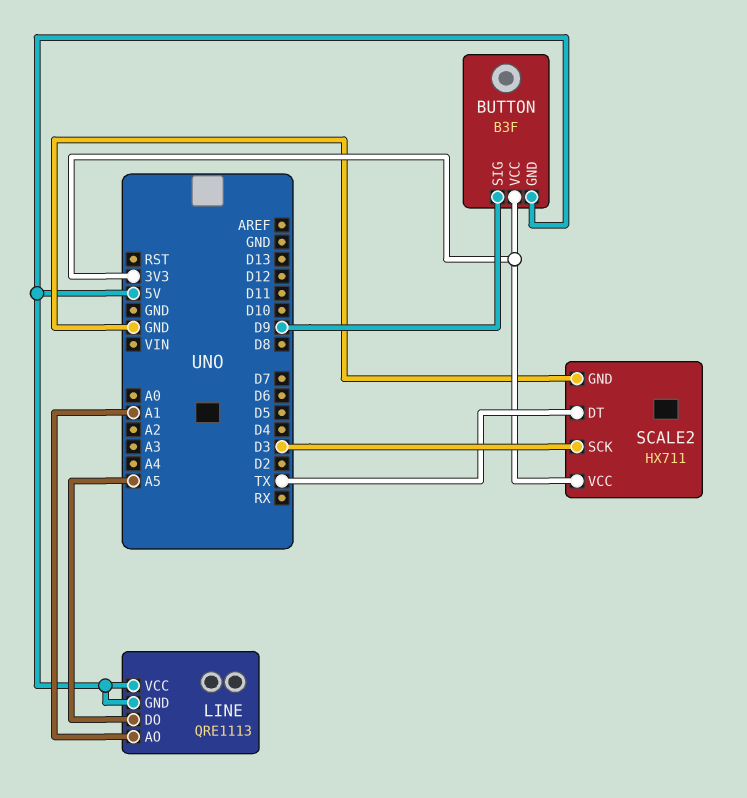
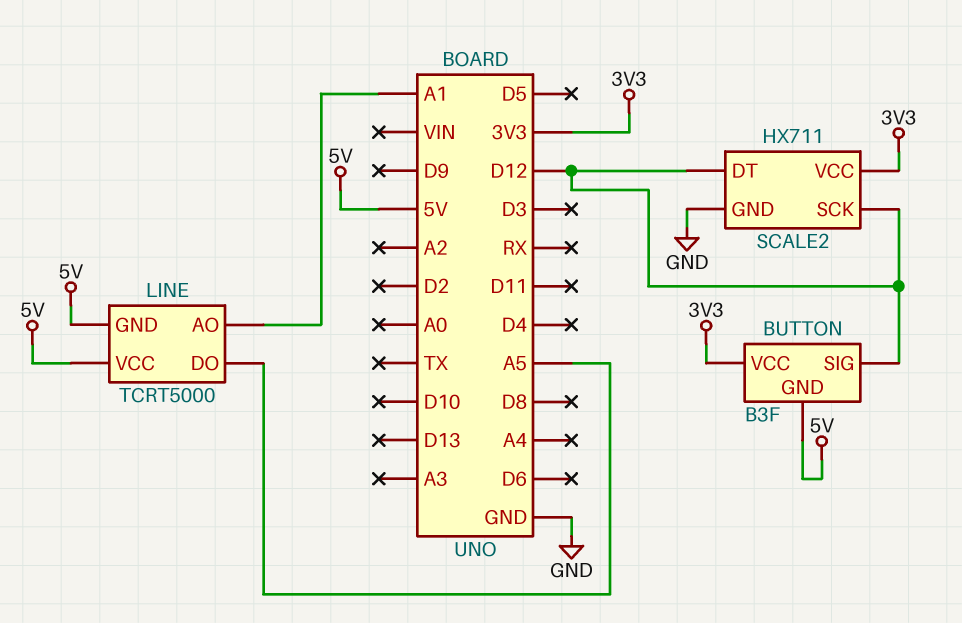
BUTTON pin SIG: D9 -> D12
LINE: QRE1113 -> TCRT5000
SCALE2 pin DT: TX -> D12
SCALE2 pin SCK: D3 -> D12

